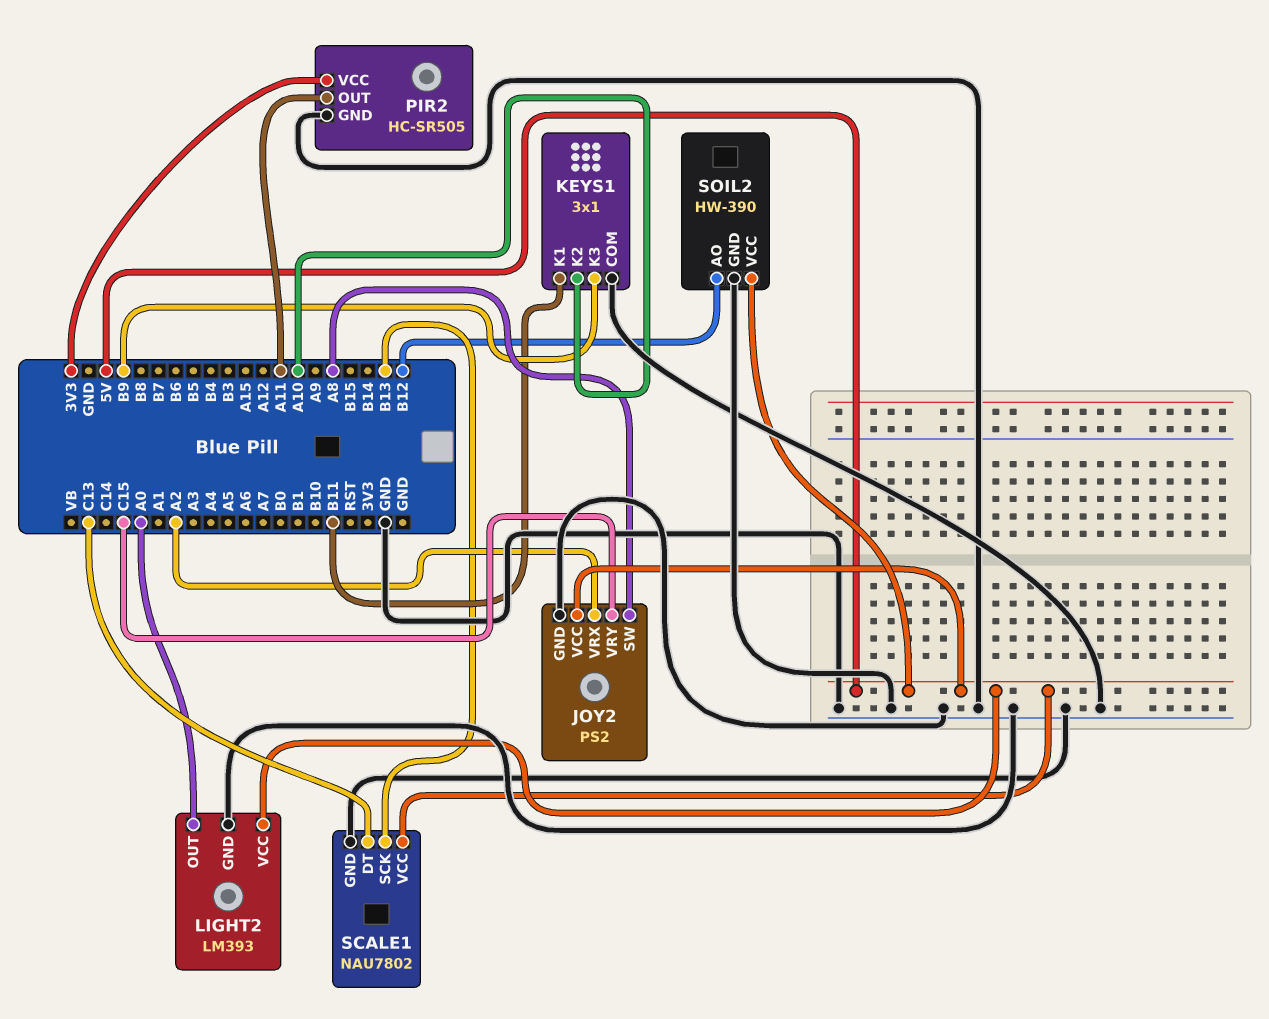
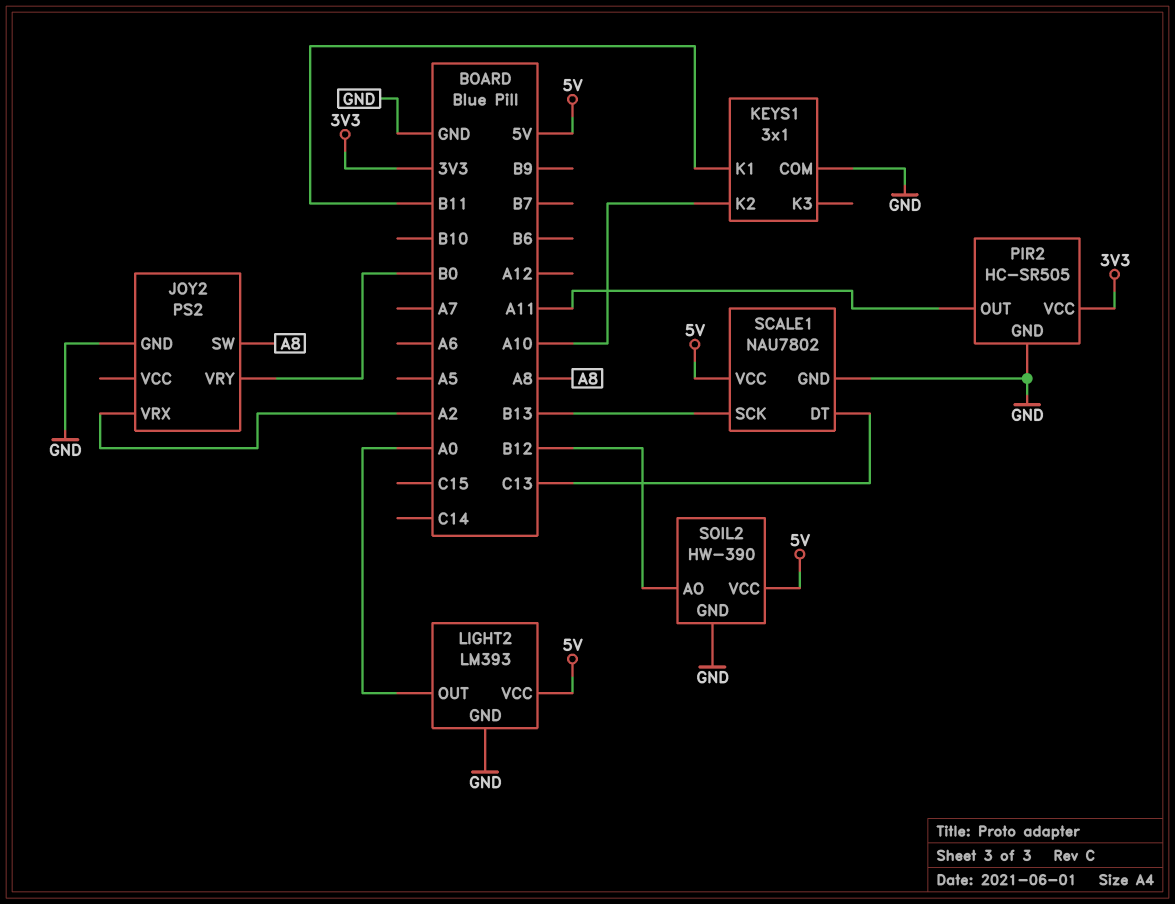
JOY2 pin VCC: 5V -> none
JOY2 pin VRY: C15 -> B0
KEYS1 pin K3: B9 -> none

